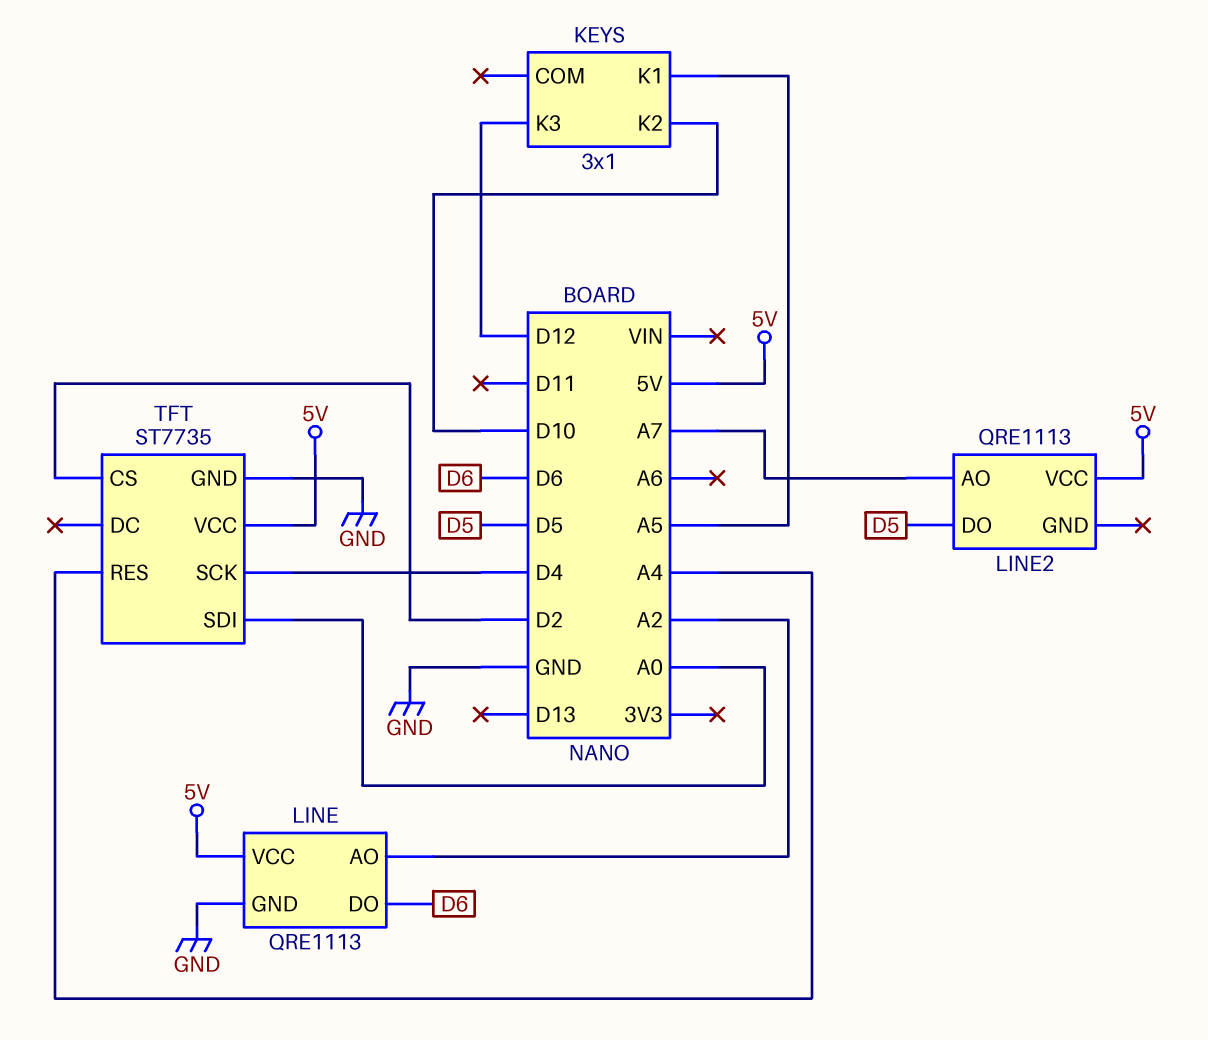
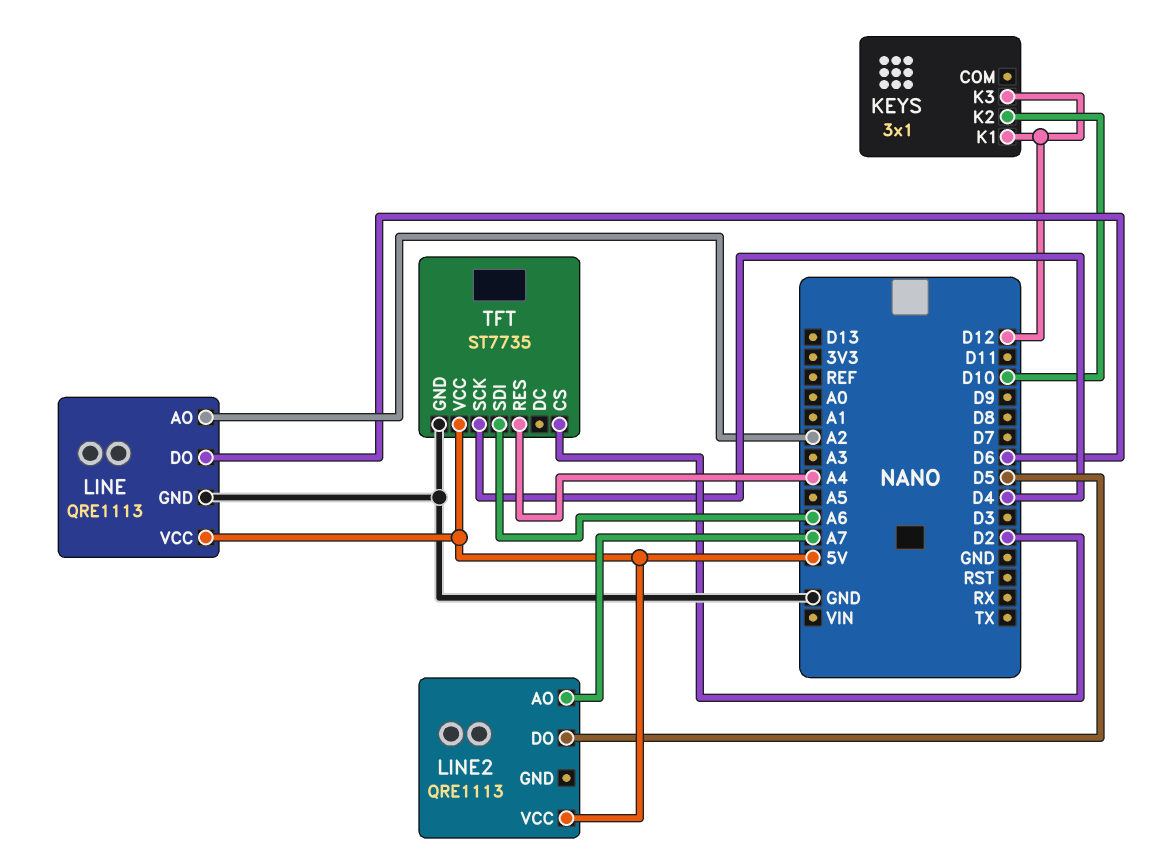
KEYS pin K1: A5 -> D12
TFT pin SDI: A0 -> A6

